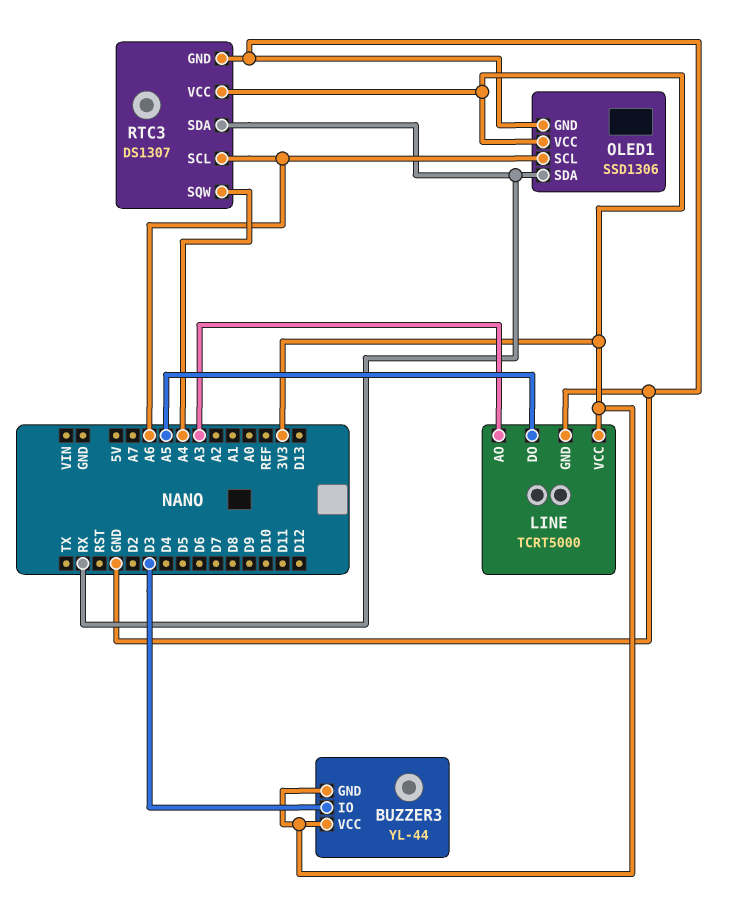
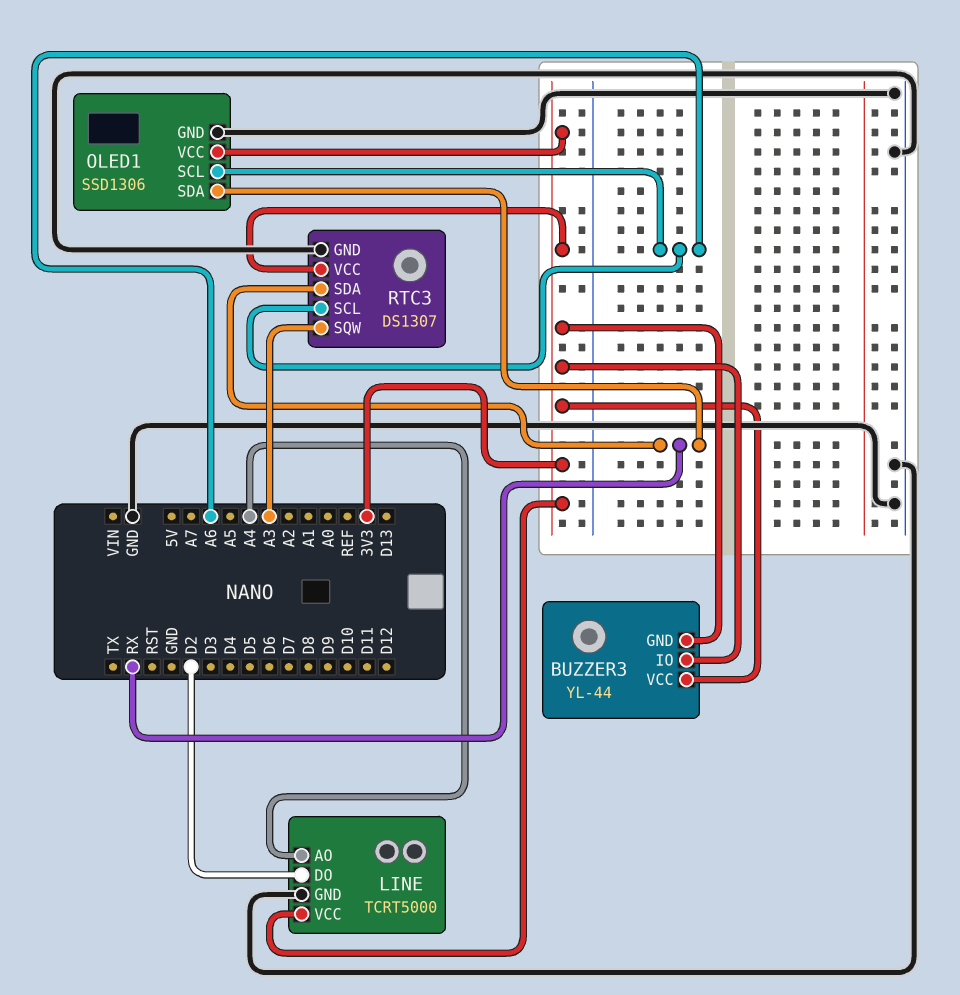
BUZZER3 pin IO: D3 -> 3V3
LINE pin AO: A3 -> A4
LINE pin DO: A5 -> D2
RTC3 pin SQW: A4 -> A3

